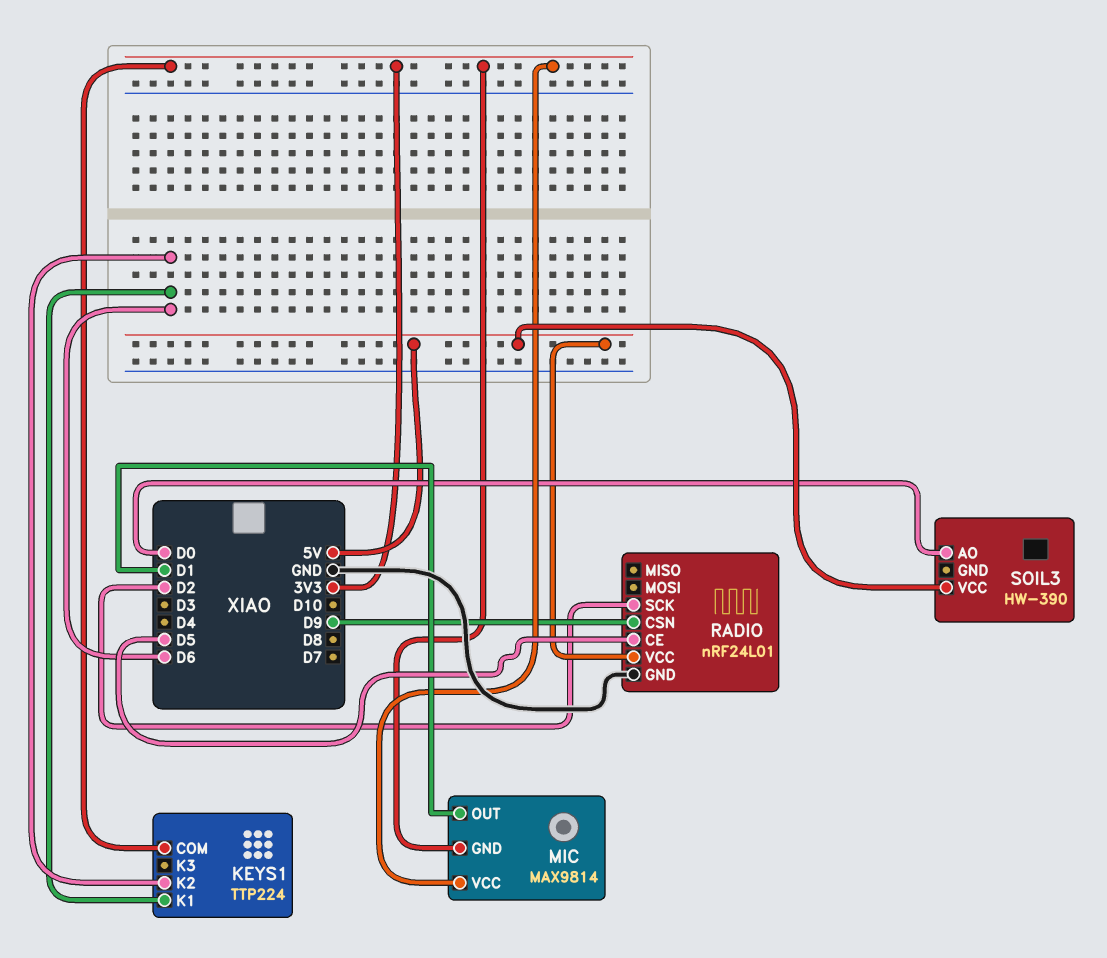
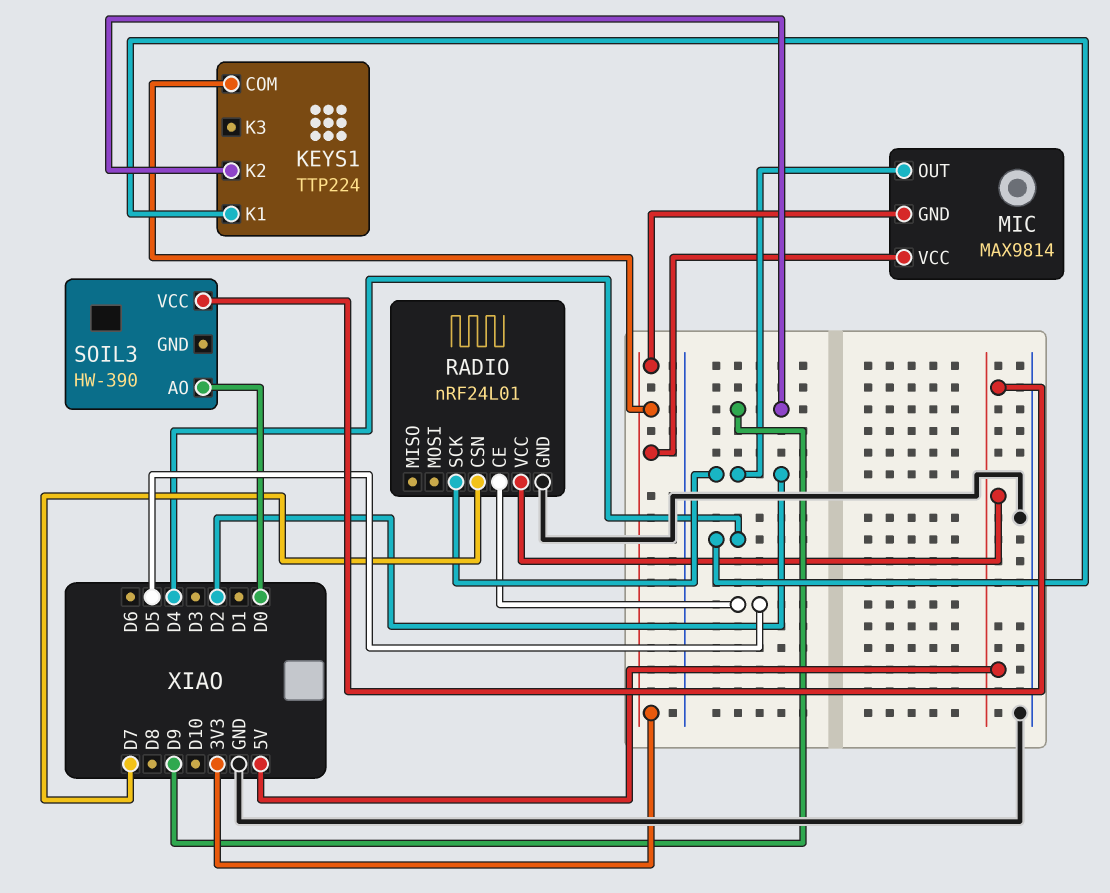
KEYS1 pin K1: D6 -> D4
KEYS1 pin K2: D6 -> D9
MIC pin OUT: D1 -> D2
RADIO pin CSN: D9 -> D7

